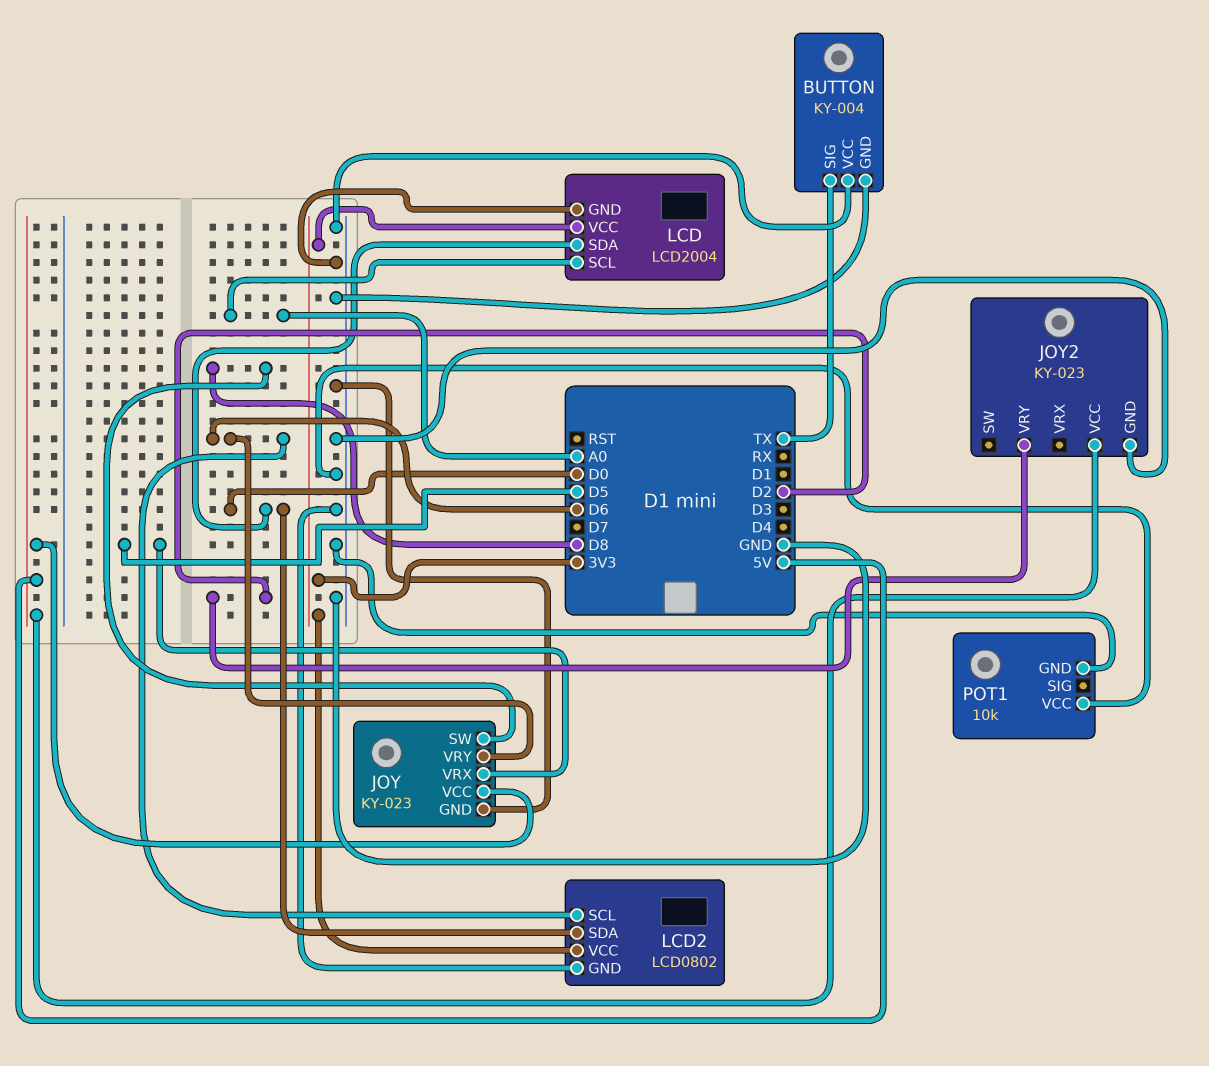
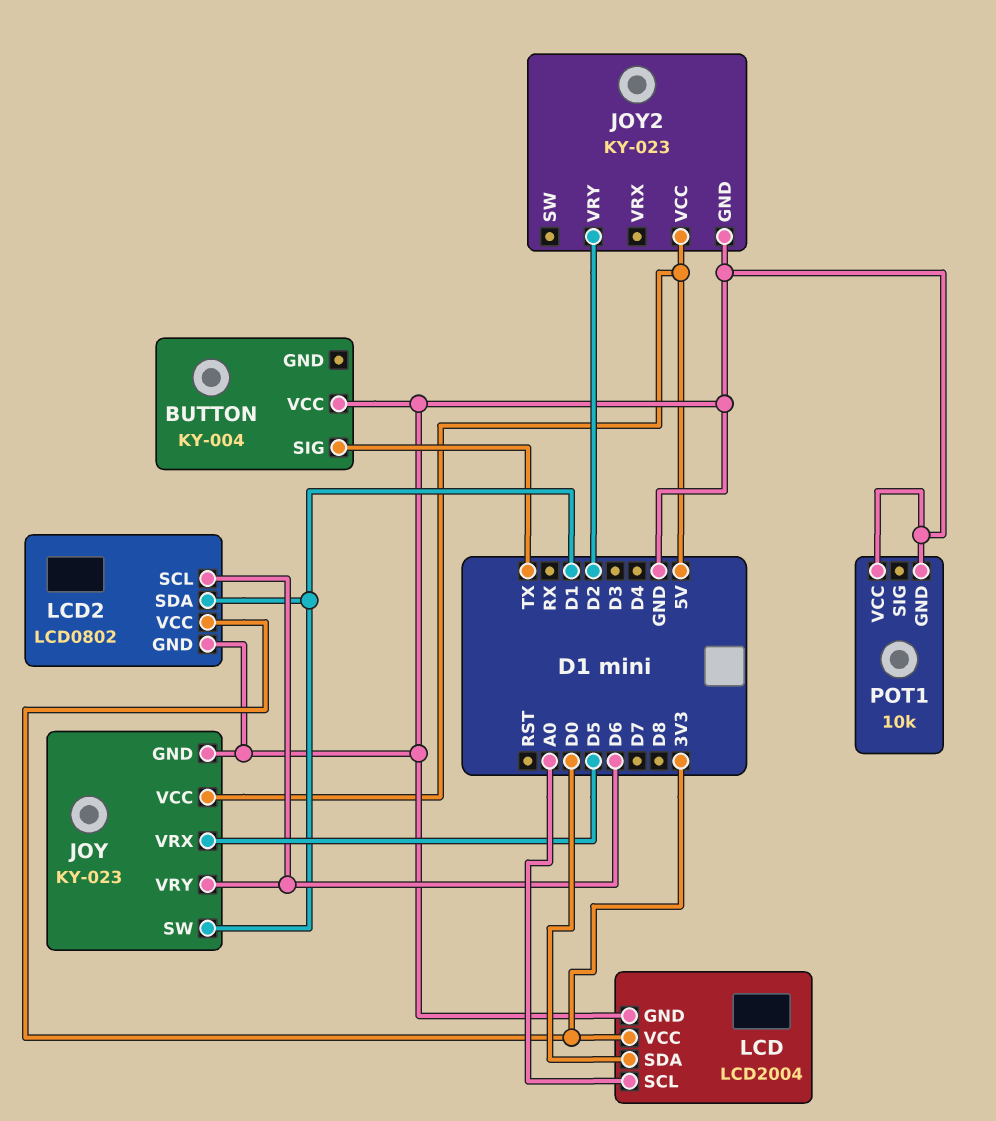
BUTTON pin GND: GND -> none
JOY pin SW: D8 -> D1
LCD2 pin SDA: D0 -> D1

